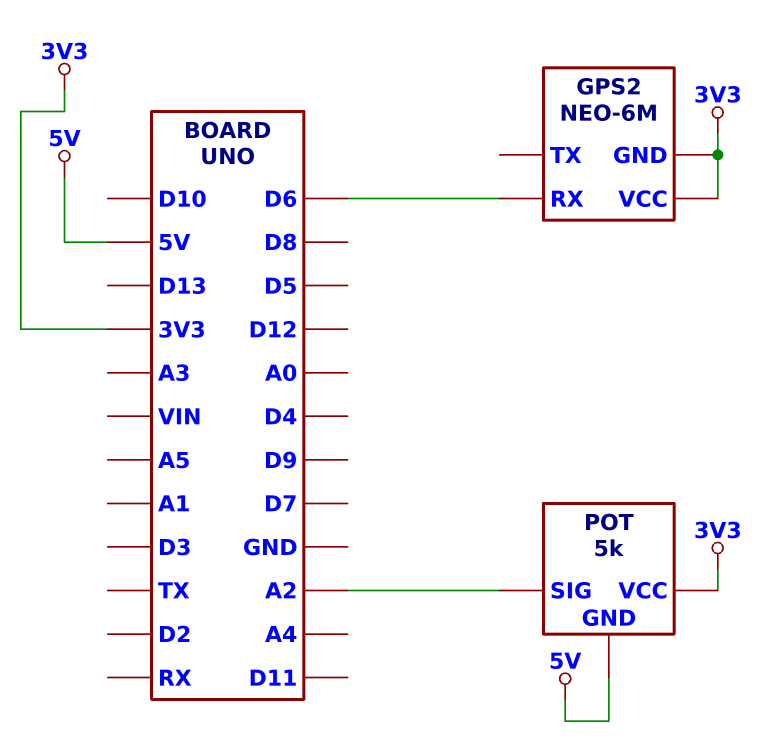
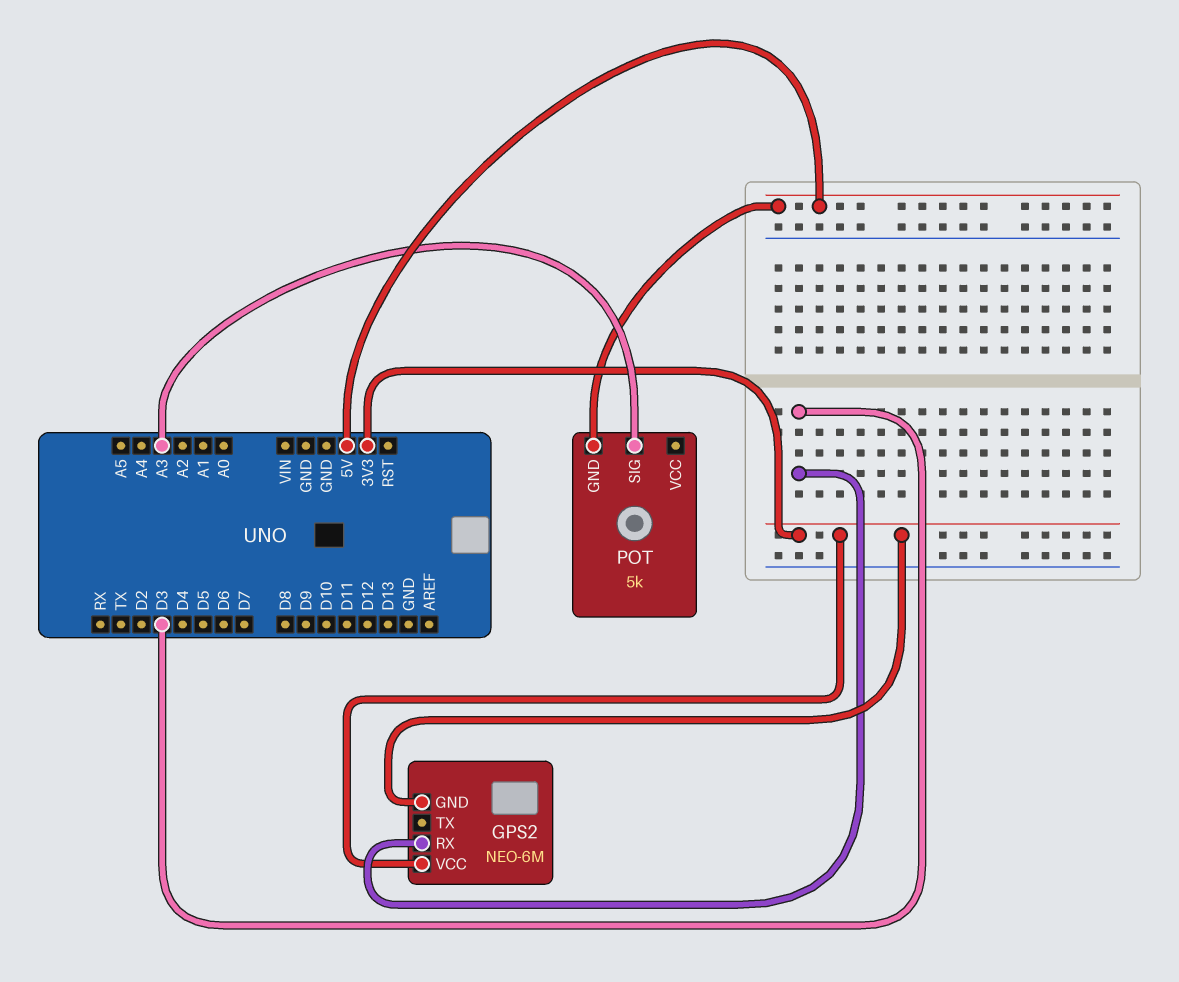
GPS2 pin RX: D6 -> D3
POT pin SIG: A2 -> A3
POT pin VCC: 3V3 -> none

